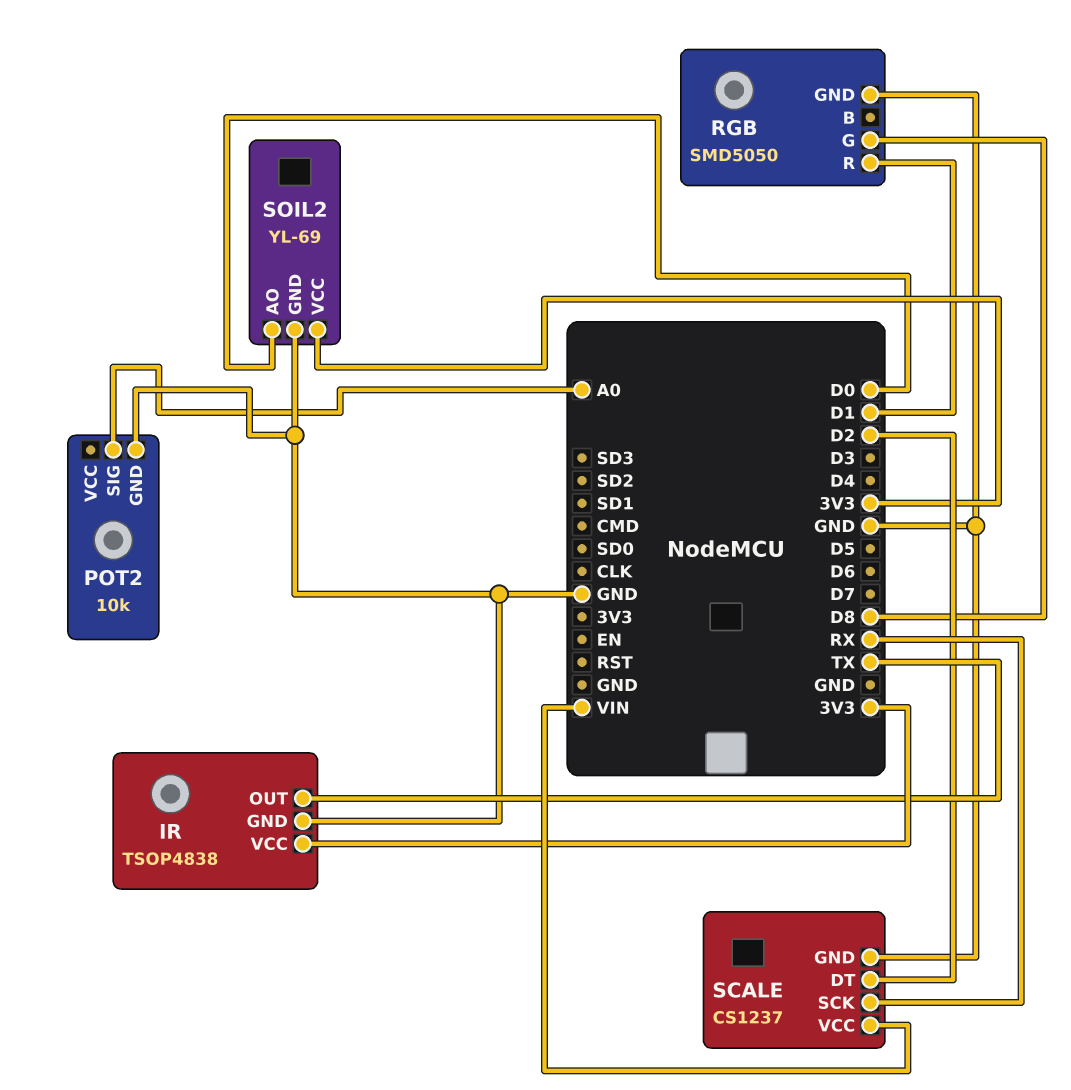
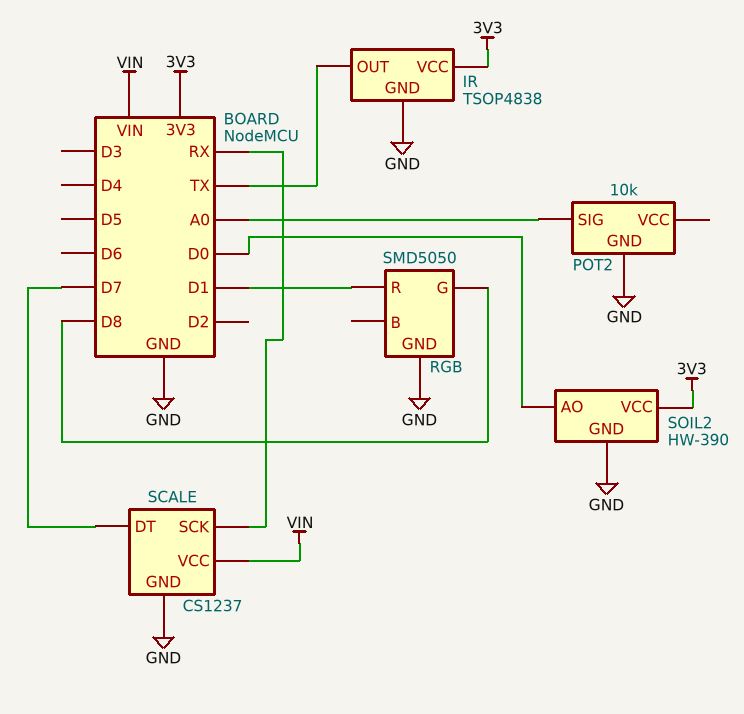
SCALE pin DT: D2 -> D7
SOIL2: YL-69 -> HW-390

